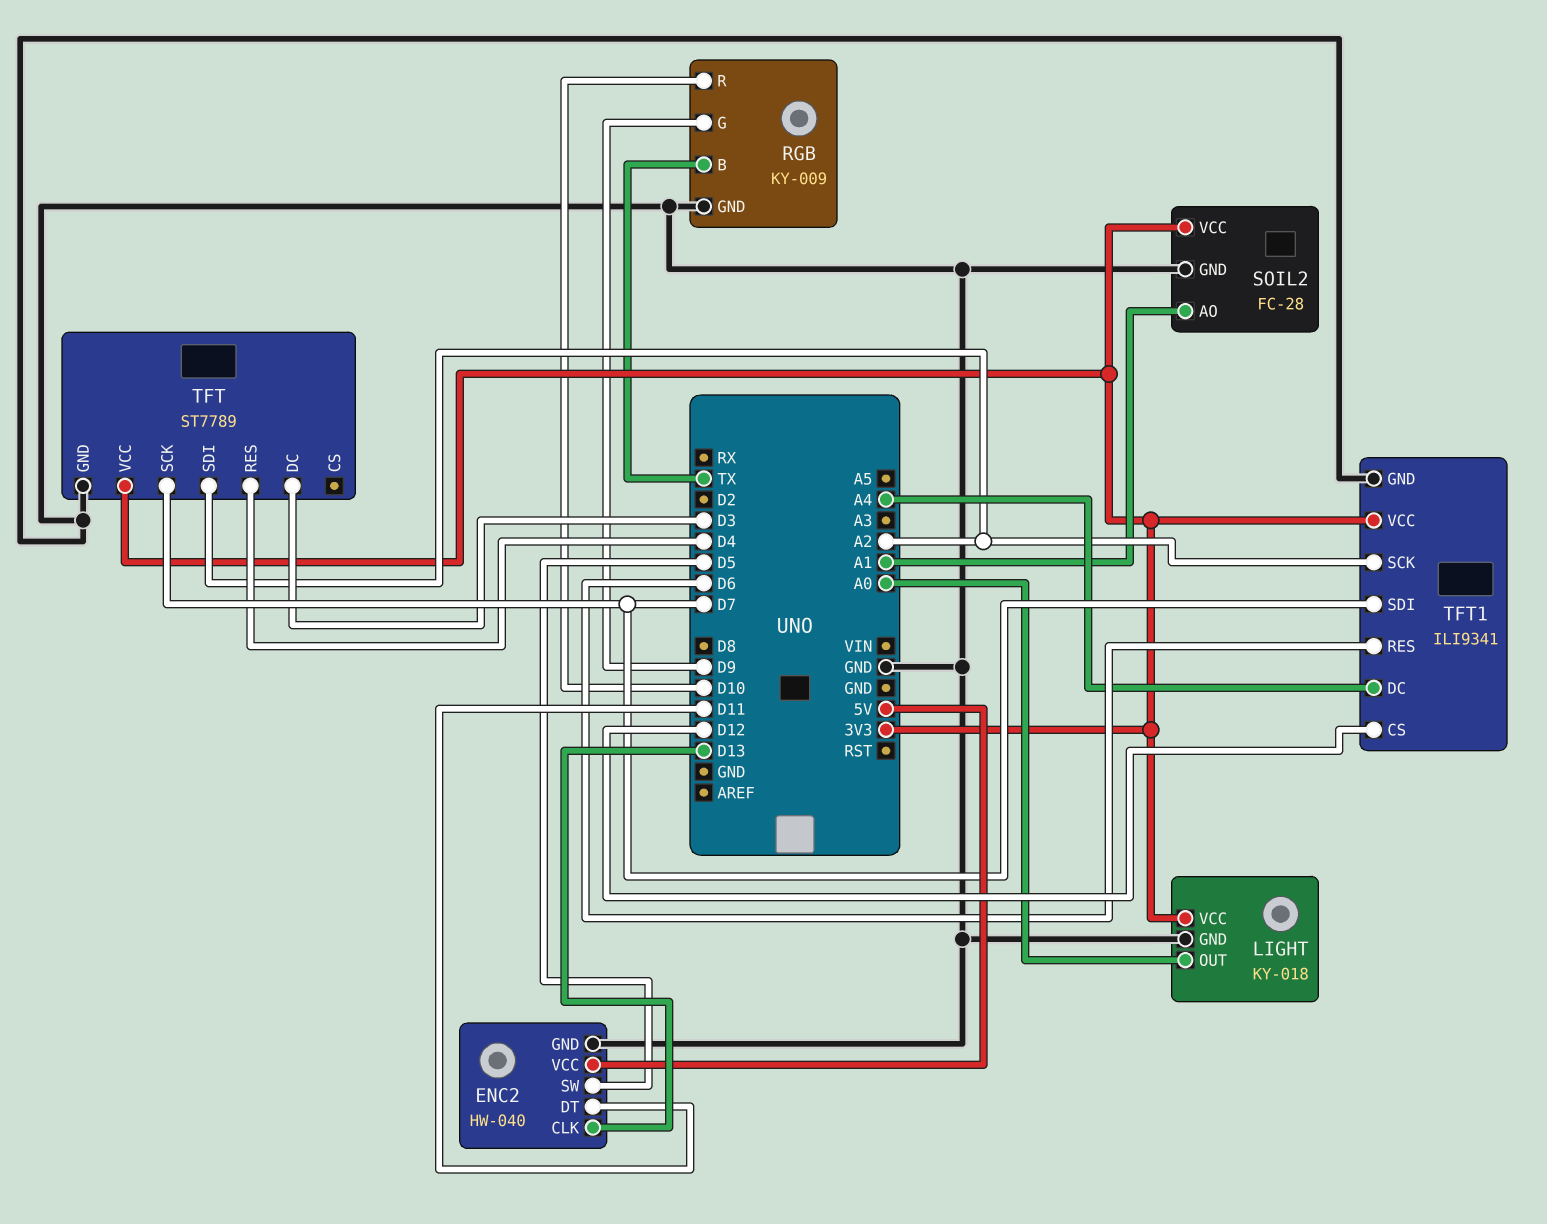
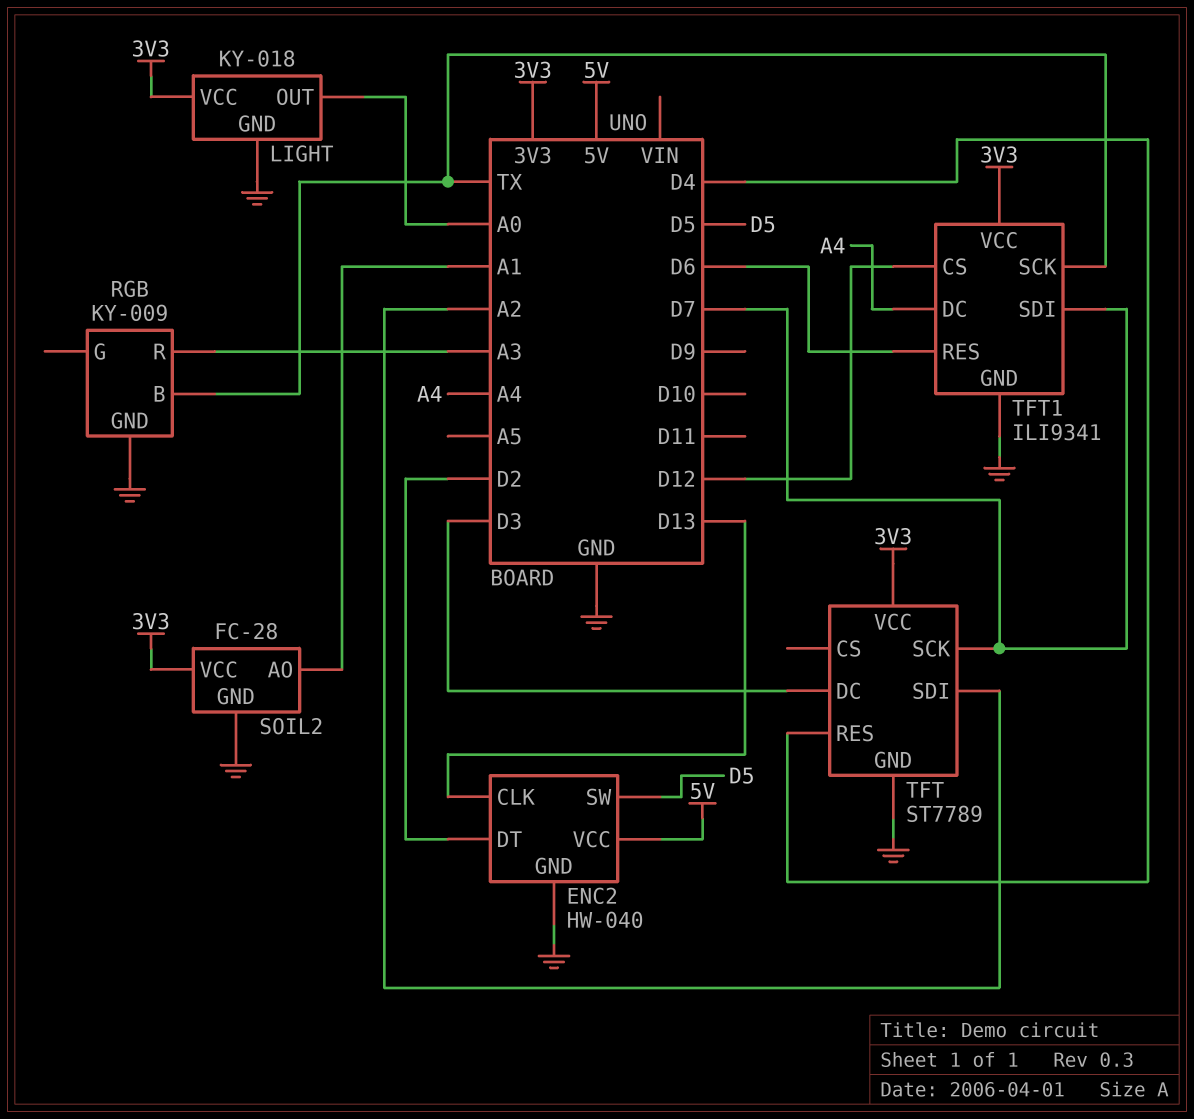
ENC2 pin DT: D11 -> D2
RGB pin G: D9 -> none
RGB pin R: D10 -> A3
TFT1 pin SCK: A2 -> TX

